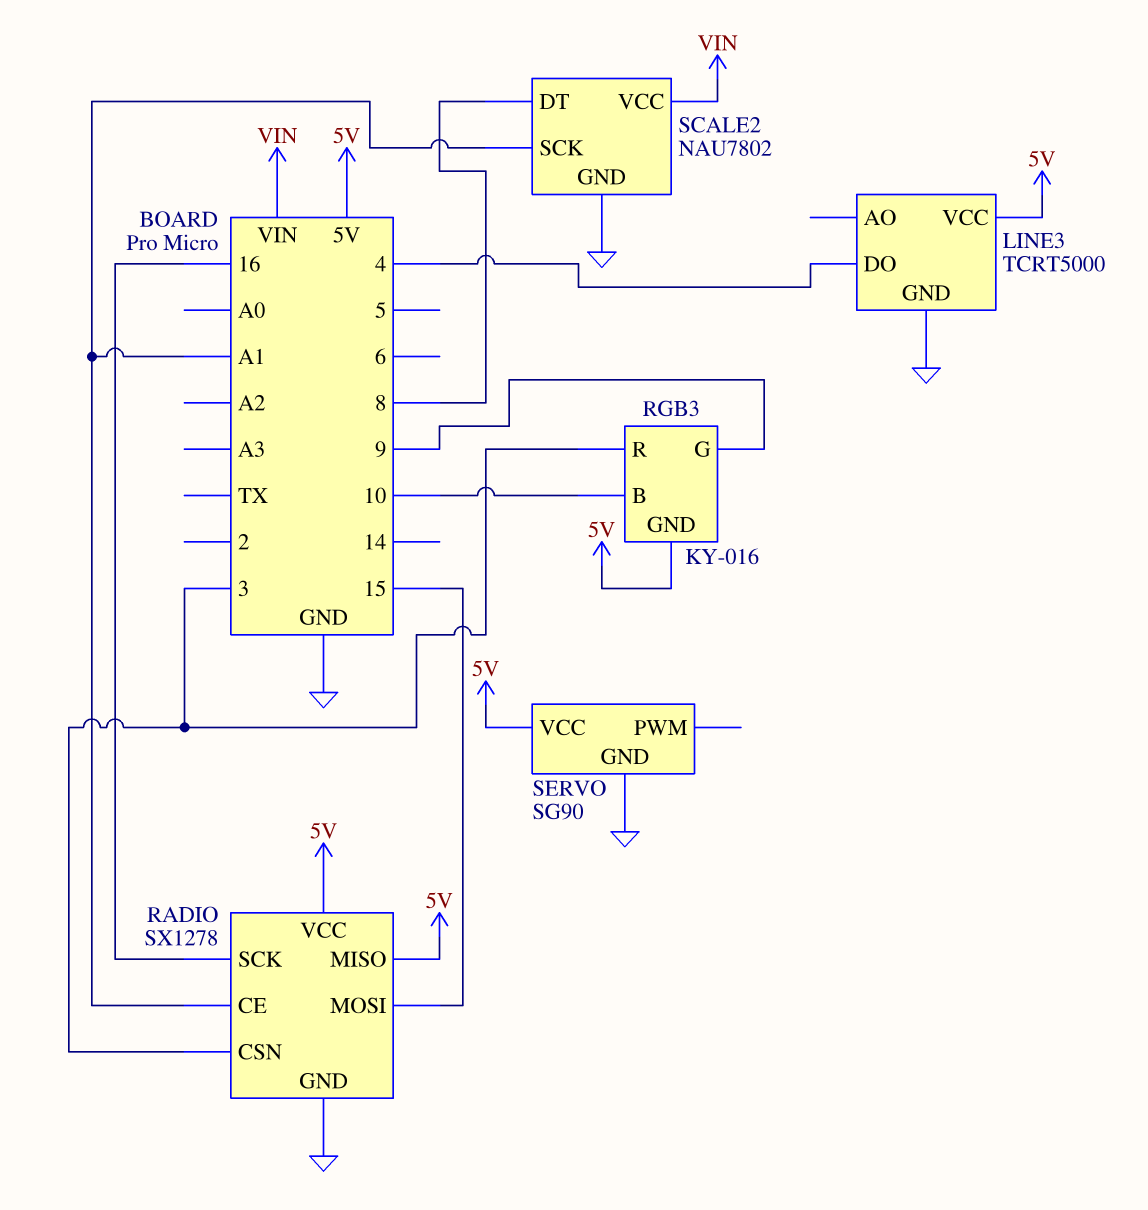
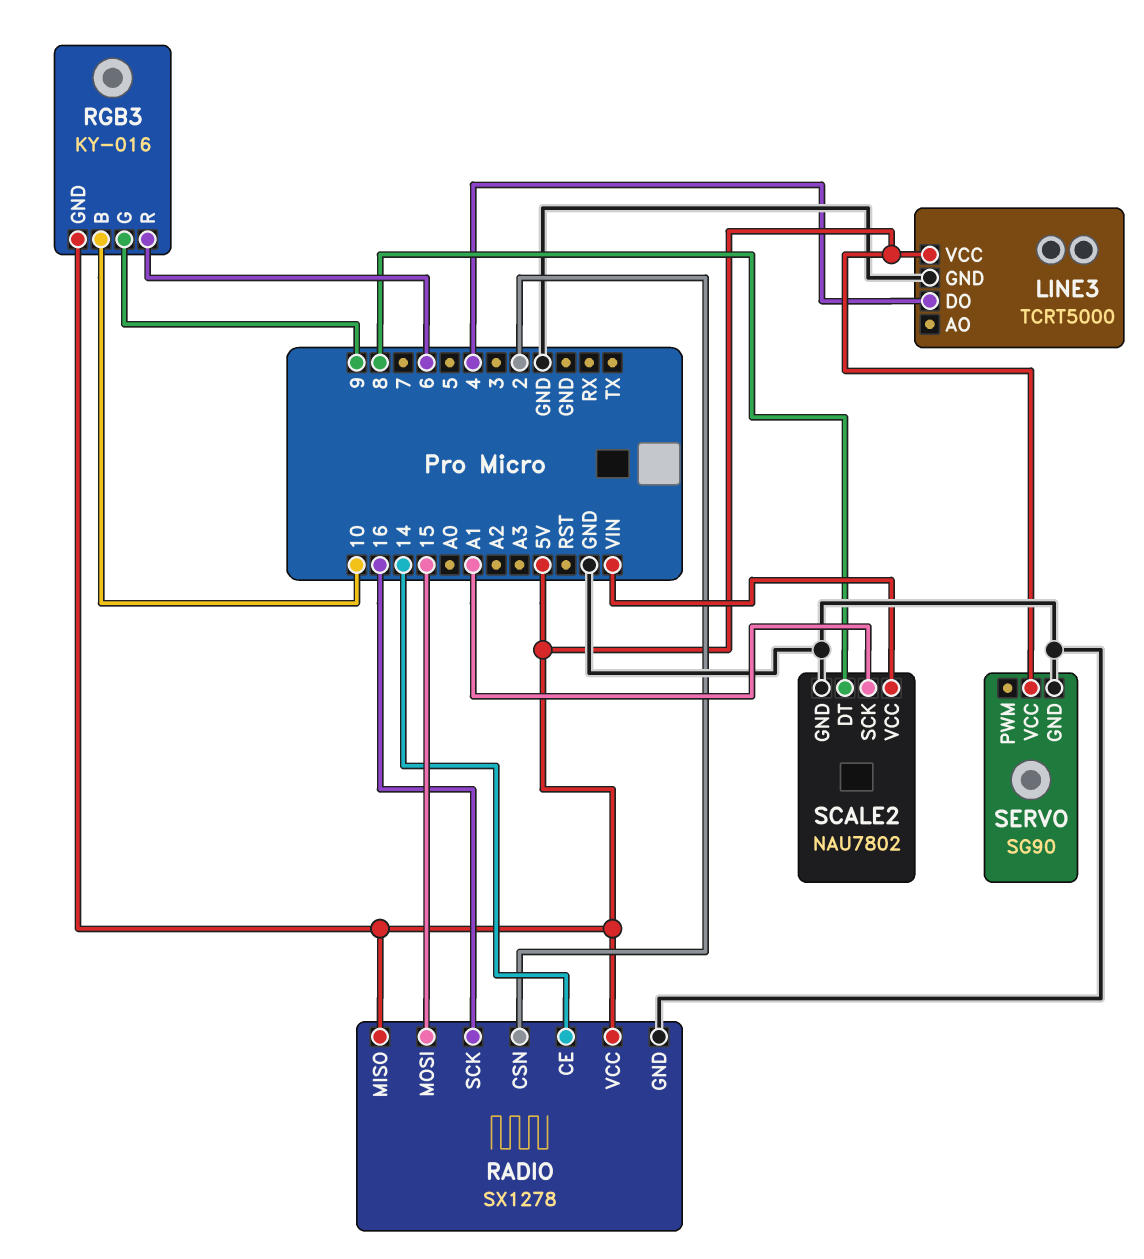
RADIO pin CE: A1 -> 14
RADIO pin CSN: 3 -> 2
RGB3 pin R: 3 -> 6

